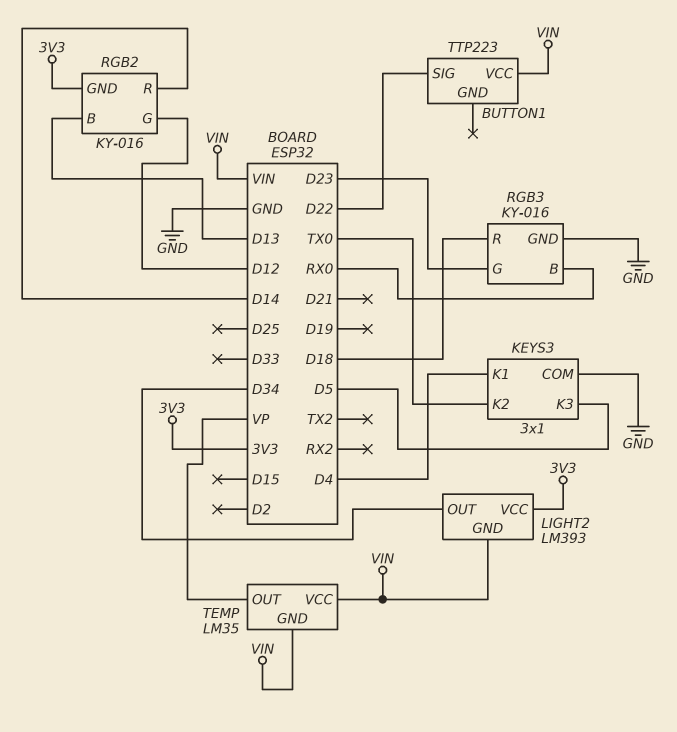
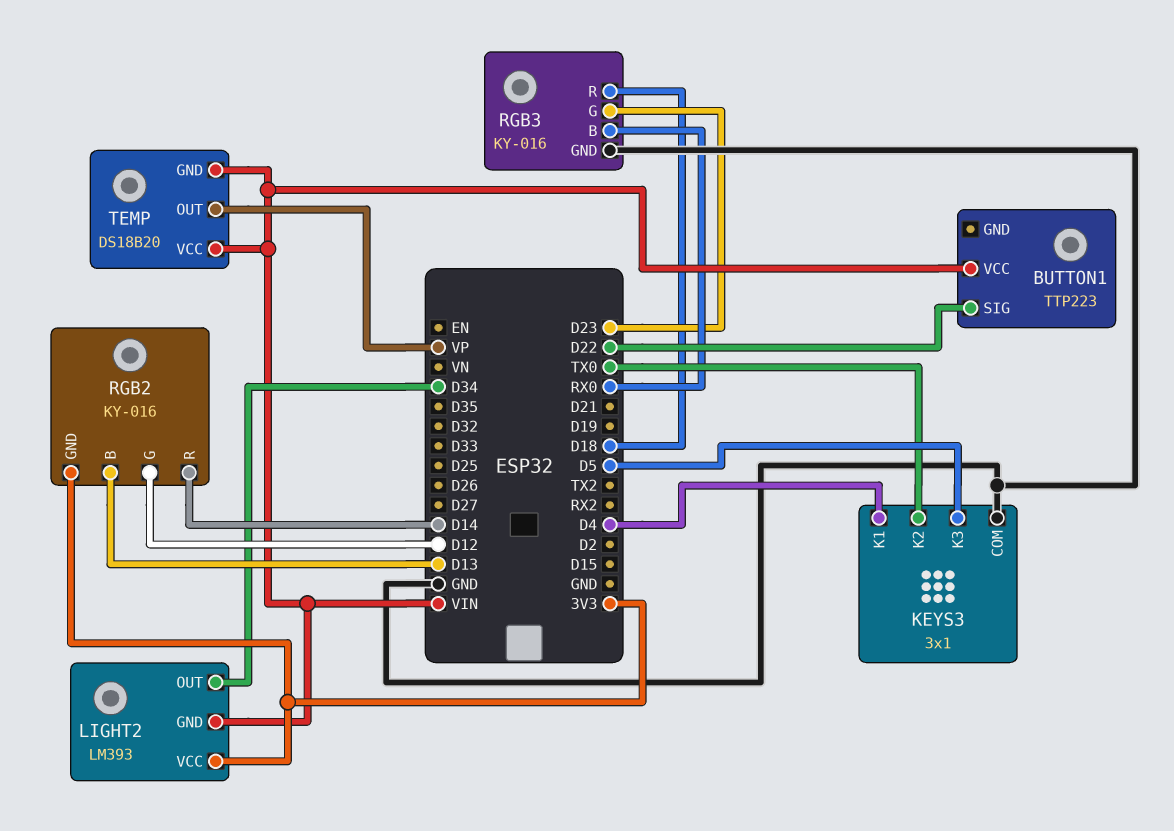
TEMP: LM35 -> DS18B20

